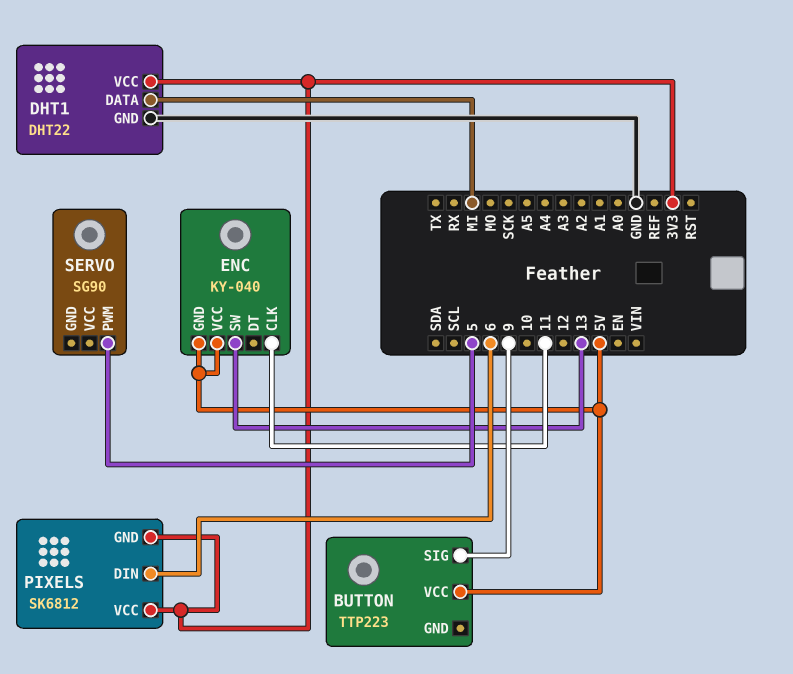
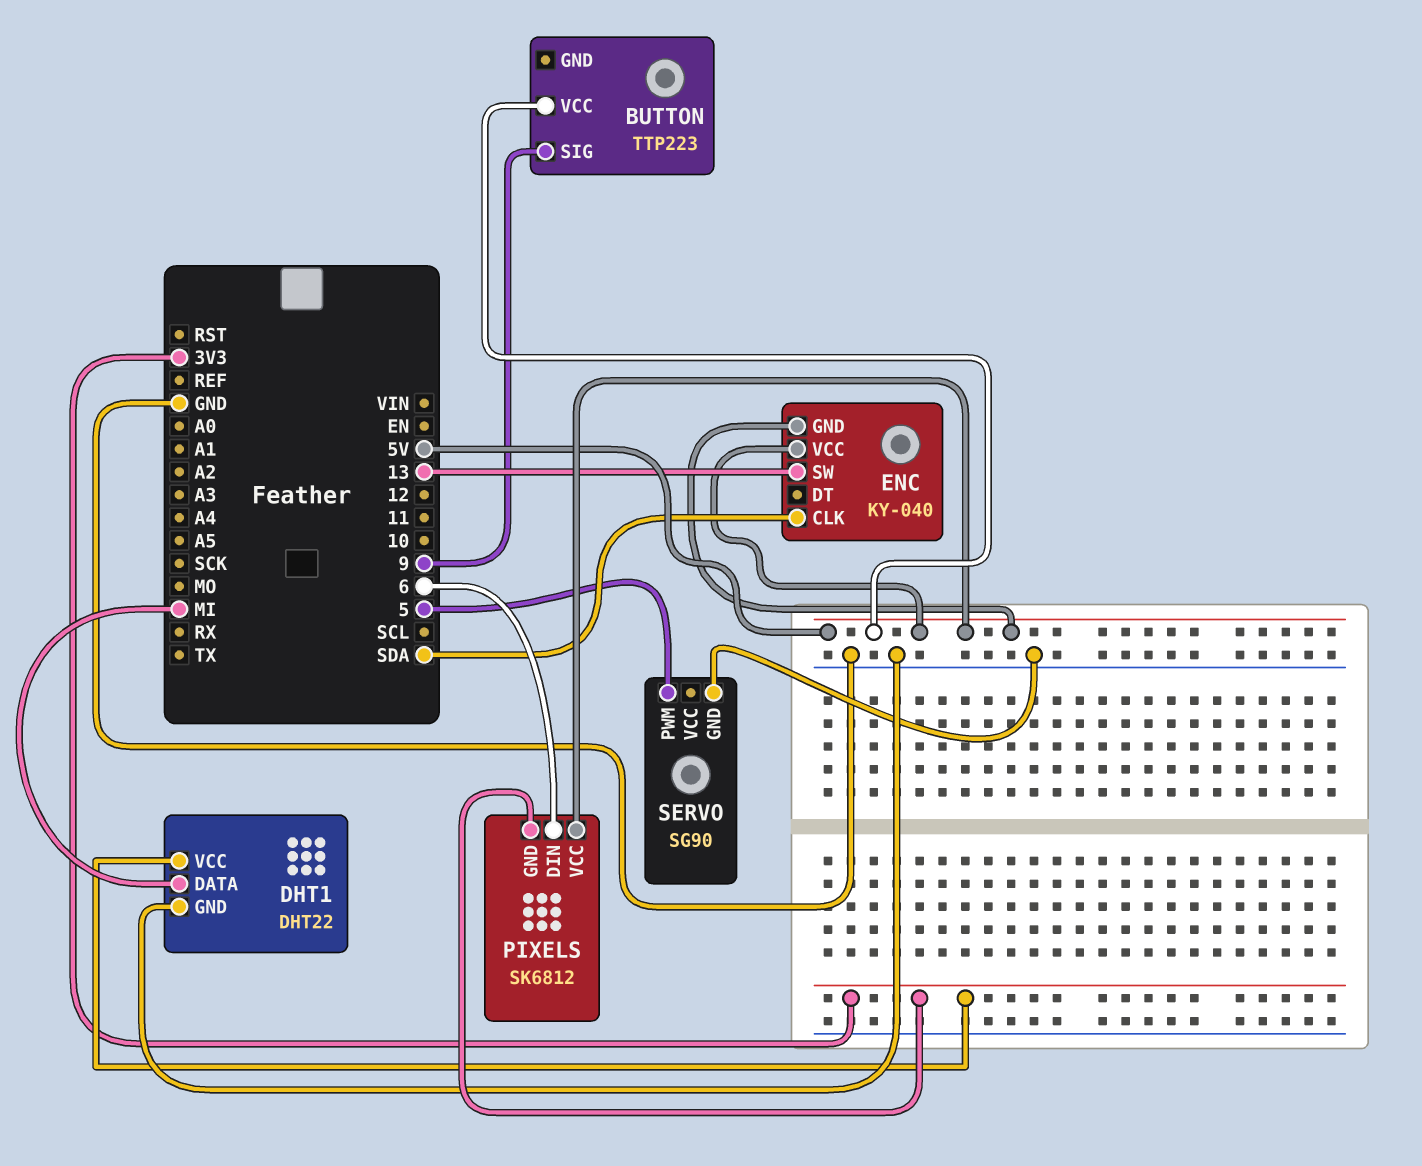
ENC pin CLK: 11 -> SDA
PIXELS pin VCC: 3V3 -> 5V
SERVO pin GND: none -> GND

